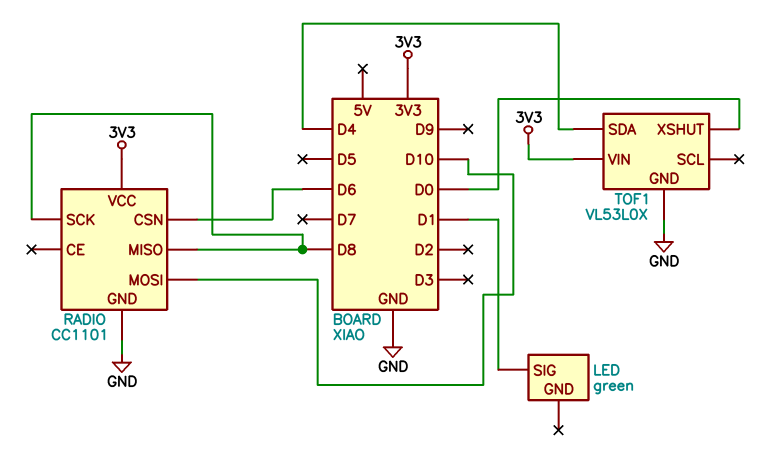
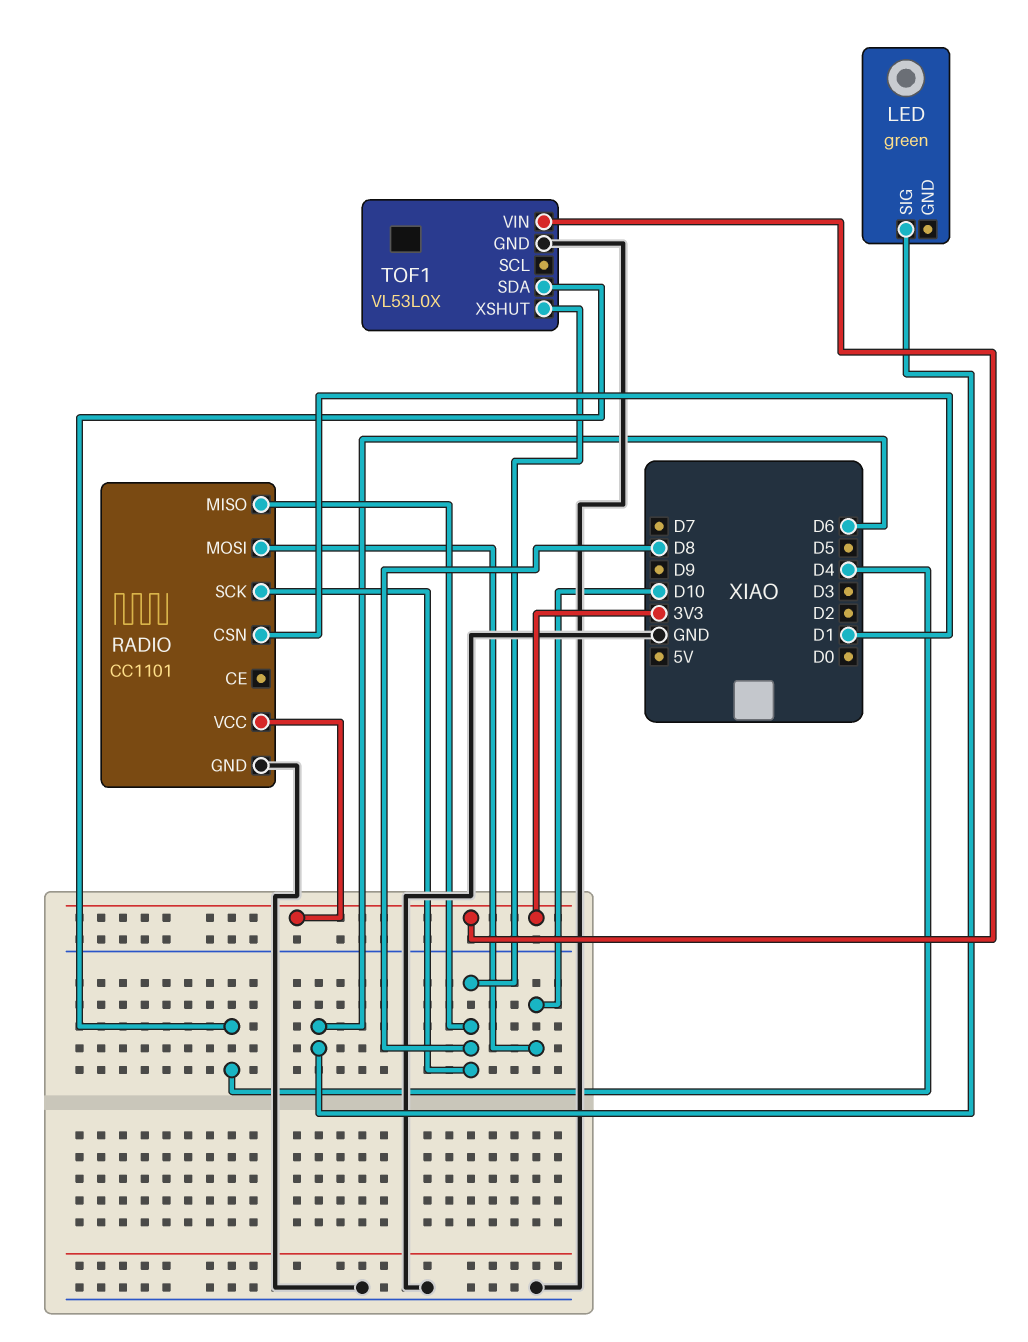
LED pin SIG: D1 -> D6
RADIO pin CSN: D6 -> D1
TOF1 pin XSHUT: D0 -> D8

